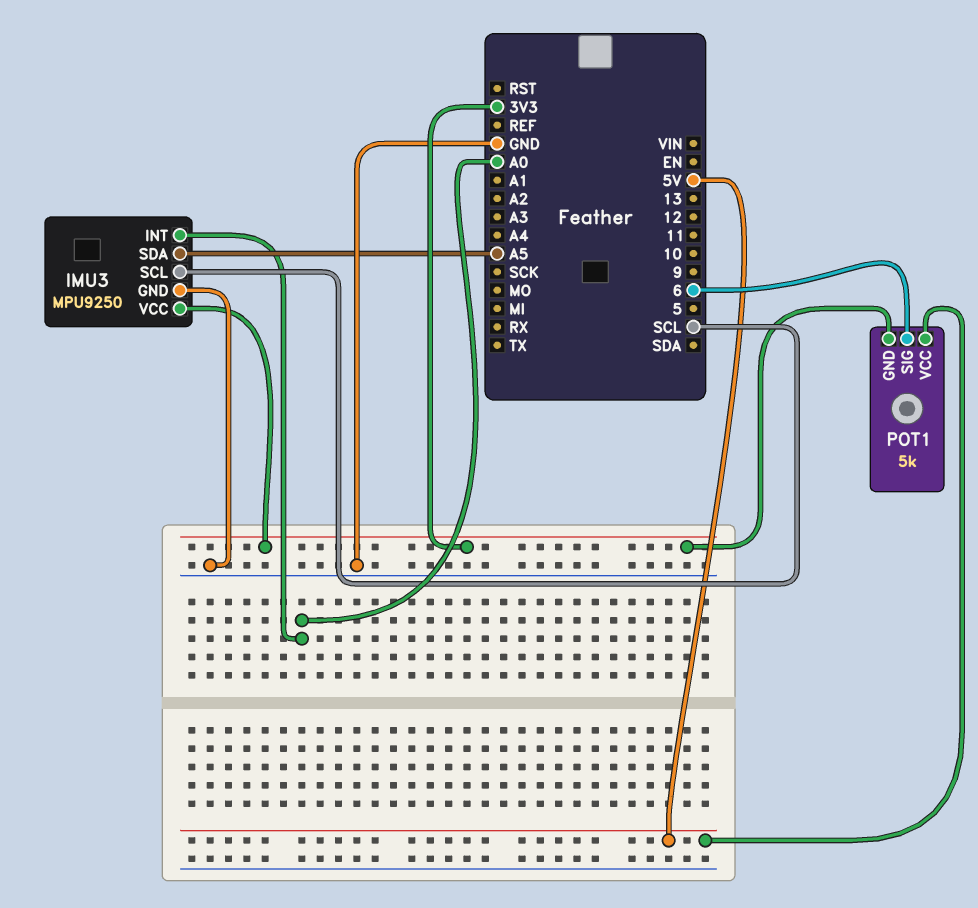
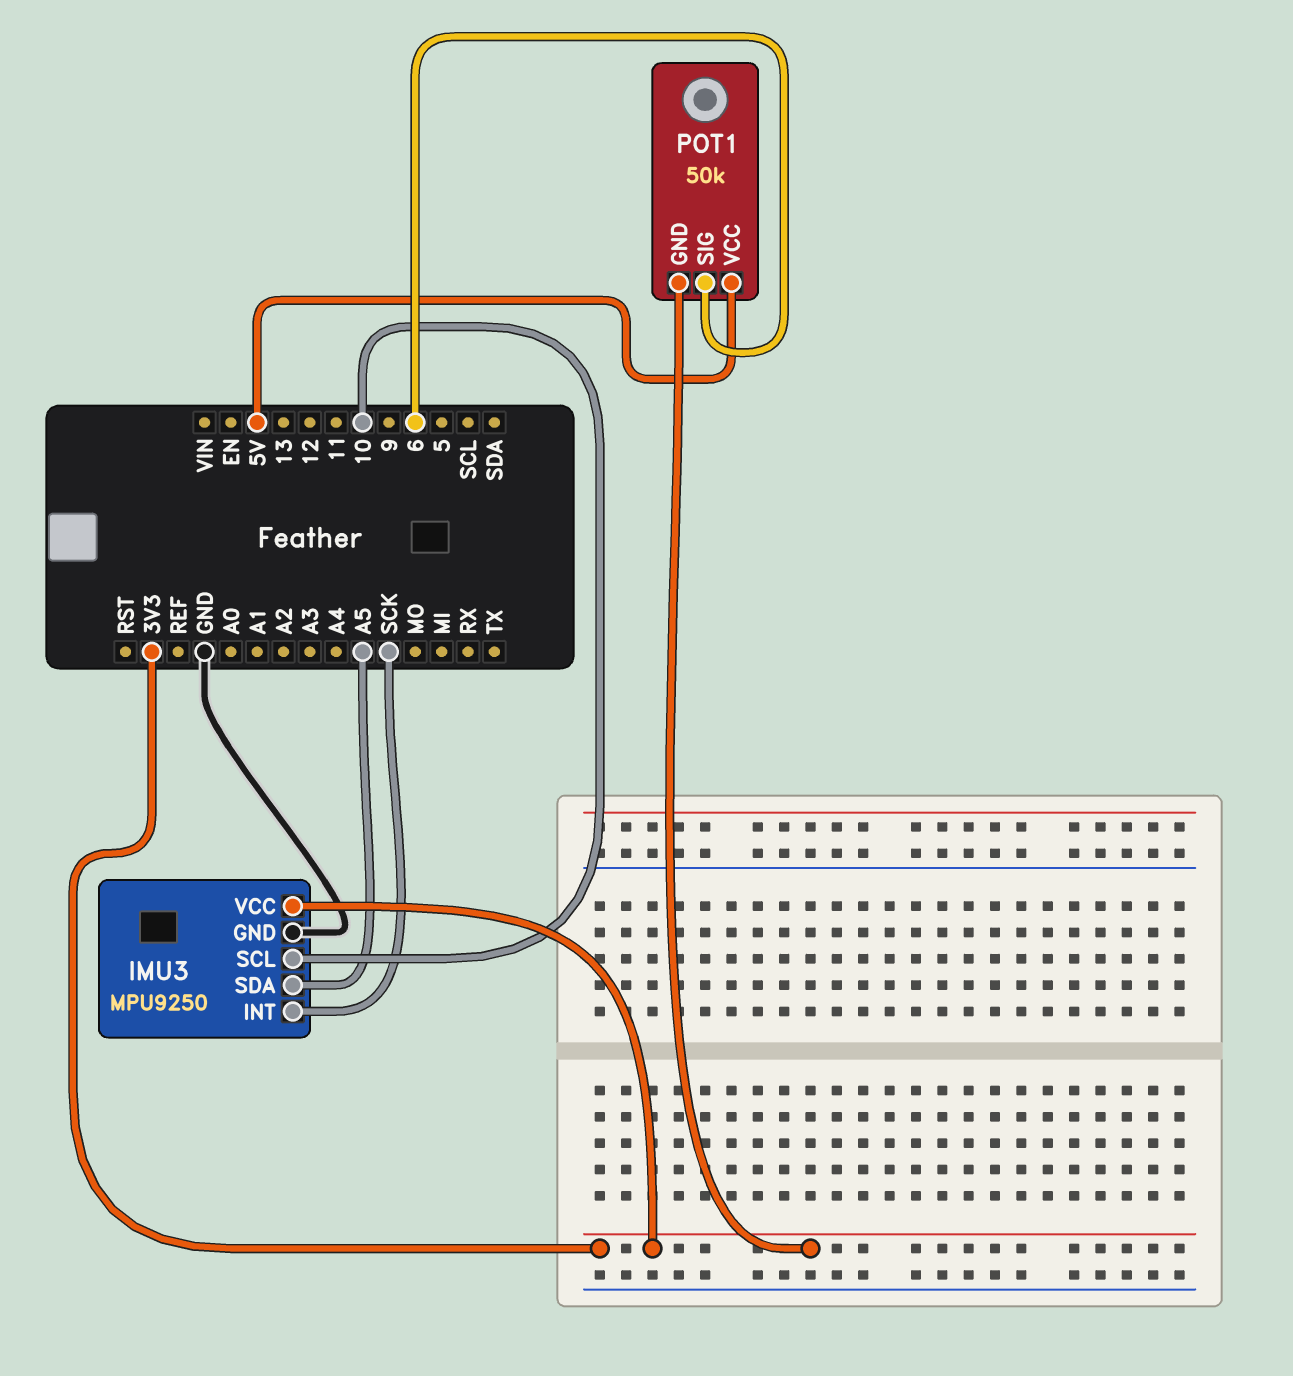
IMU3 pin INT: A0 -> SCK
IMU3 pin SCL: SCL -> 10
POT1: 5k -> 50k

